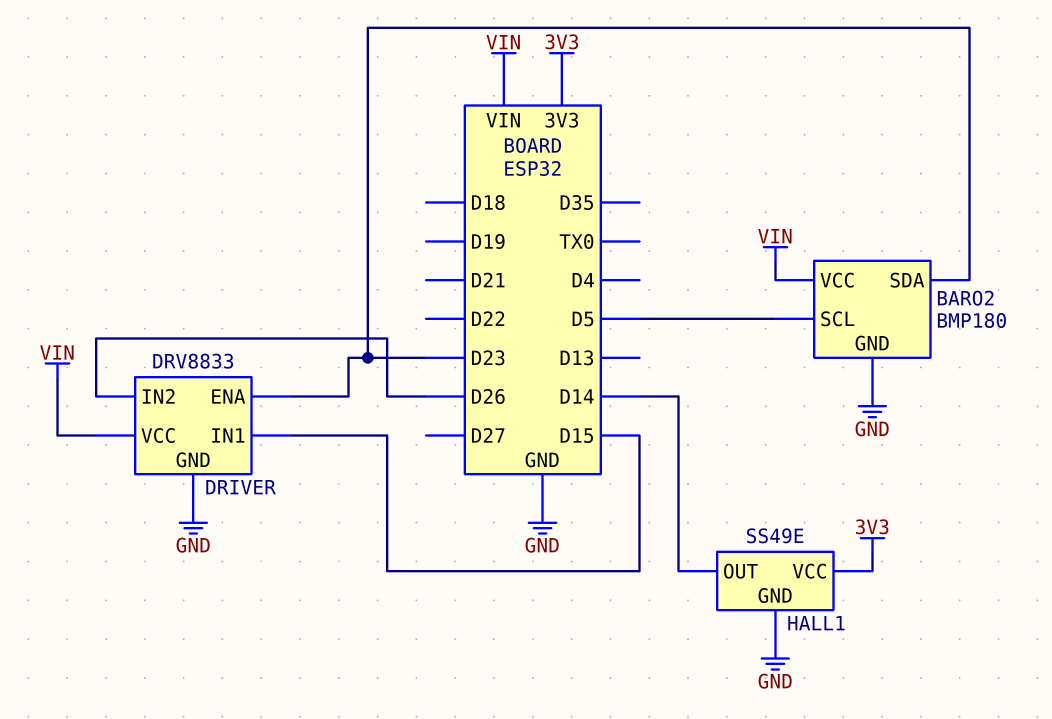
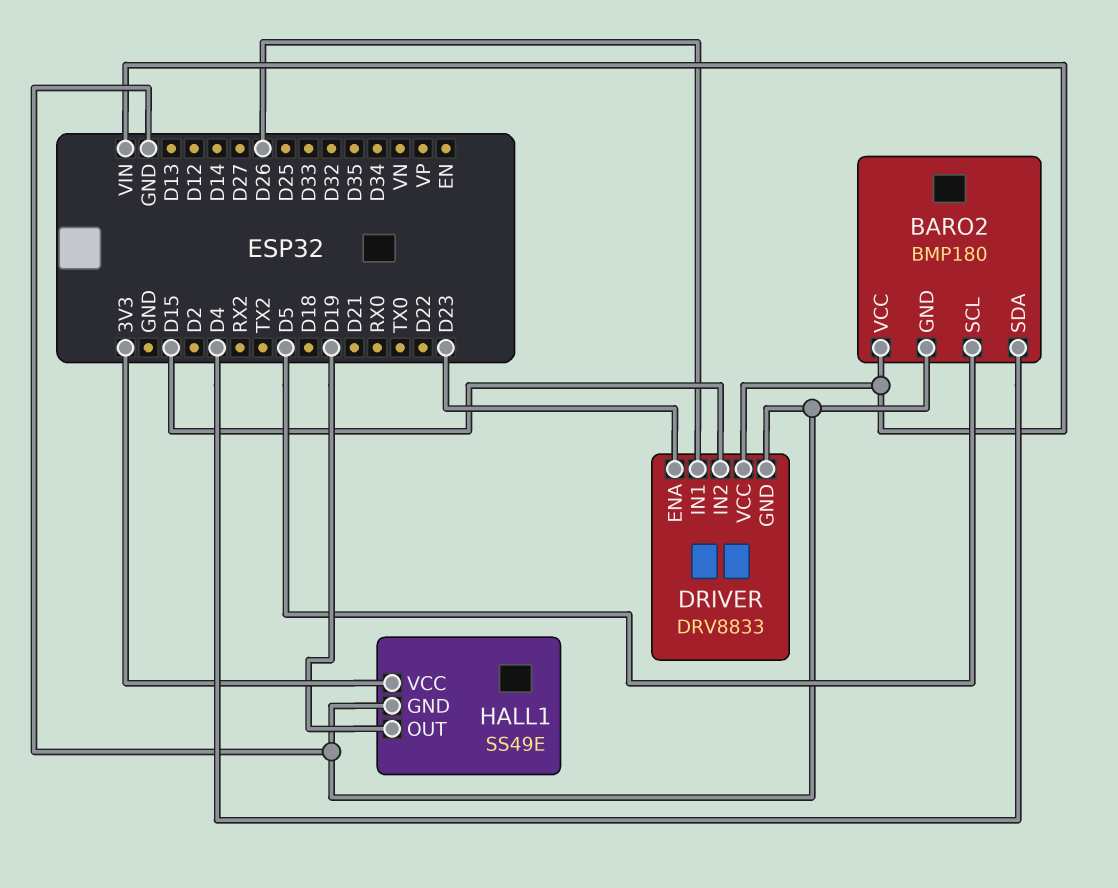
BARO2 pin SDA: D23 -> D4
DRIVER pin IN1: D15 -> D26
DRIVER pin IN2: D26 -> D15
HALL1 pin OUT: D14 -> D19

